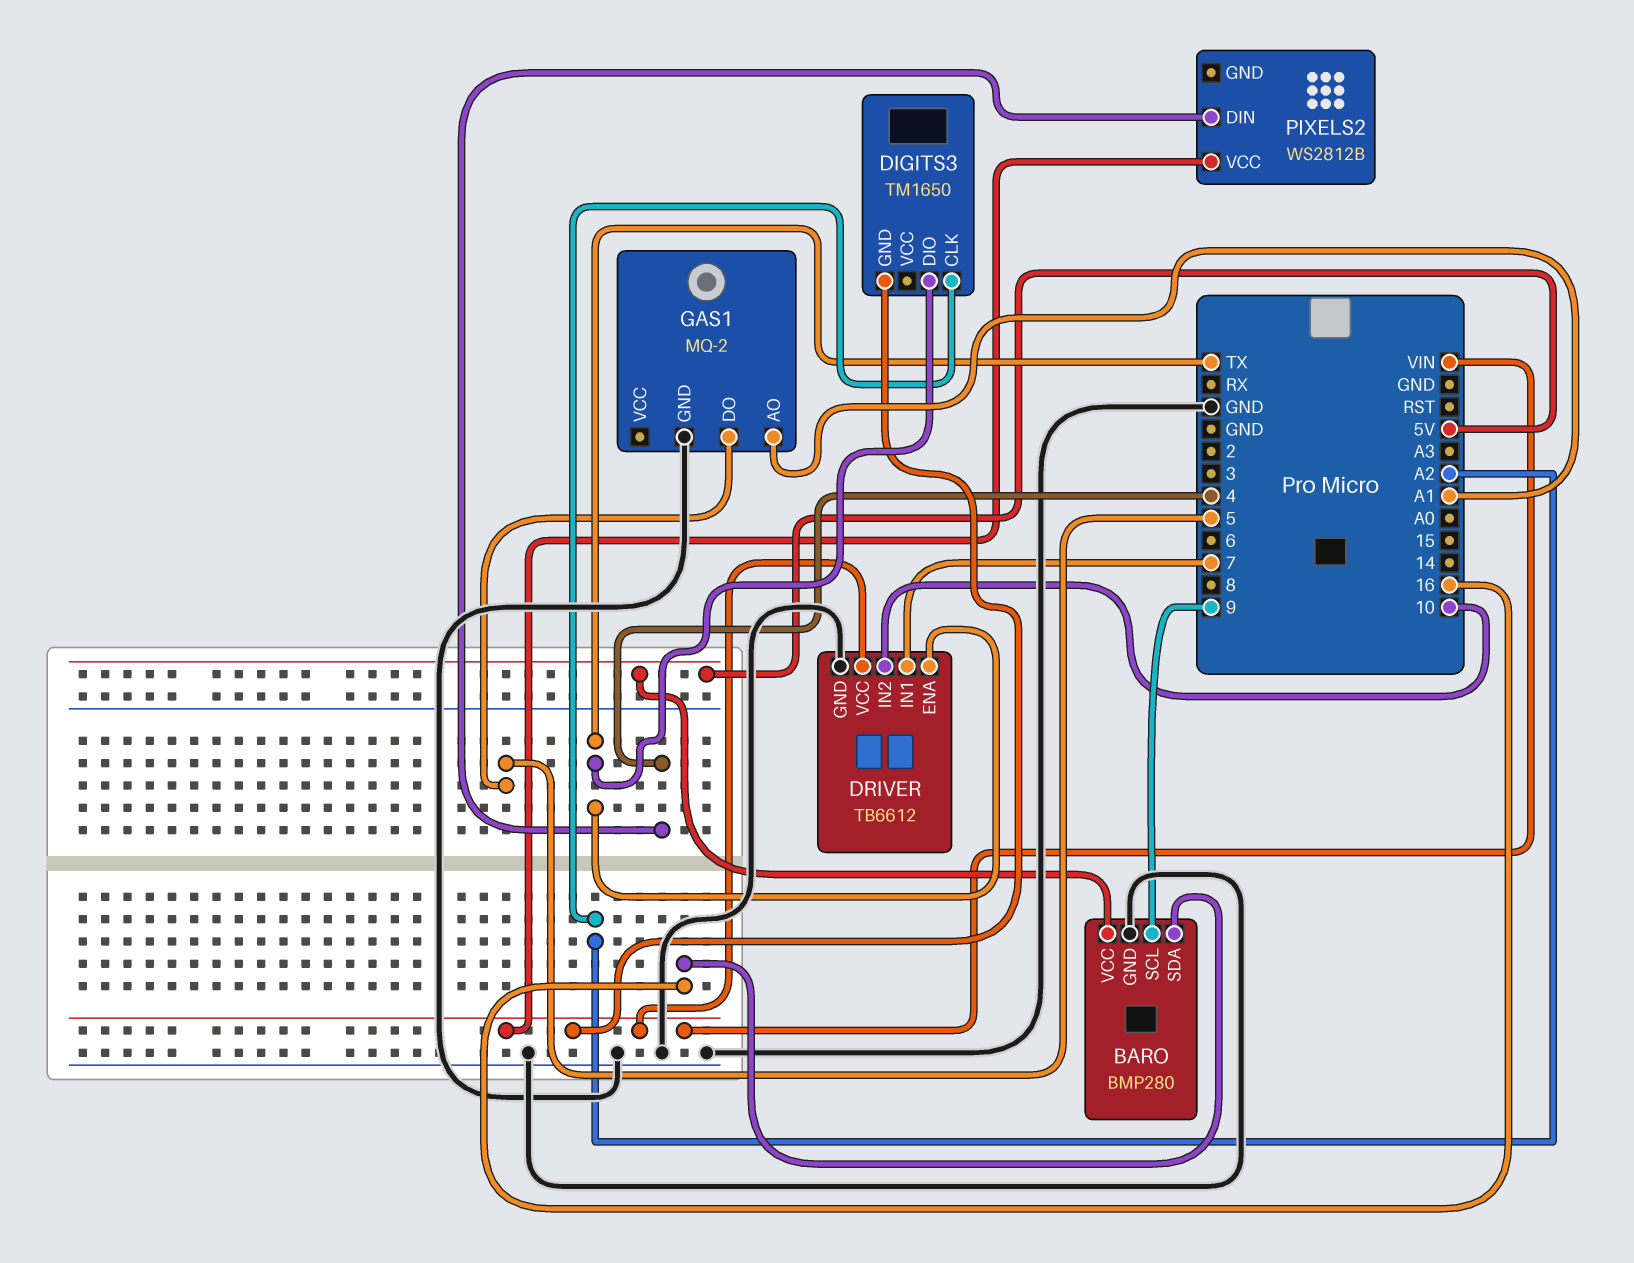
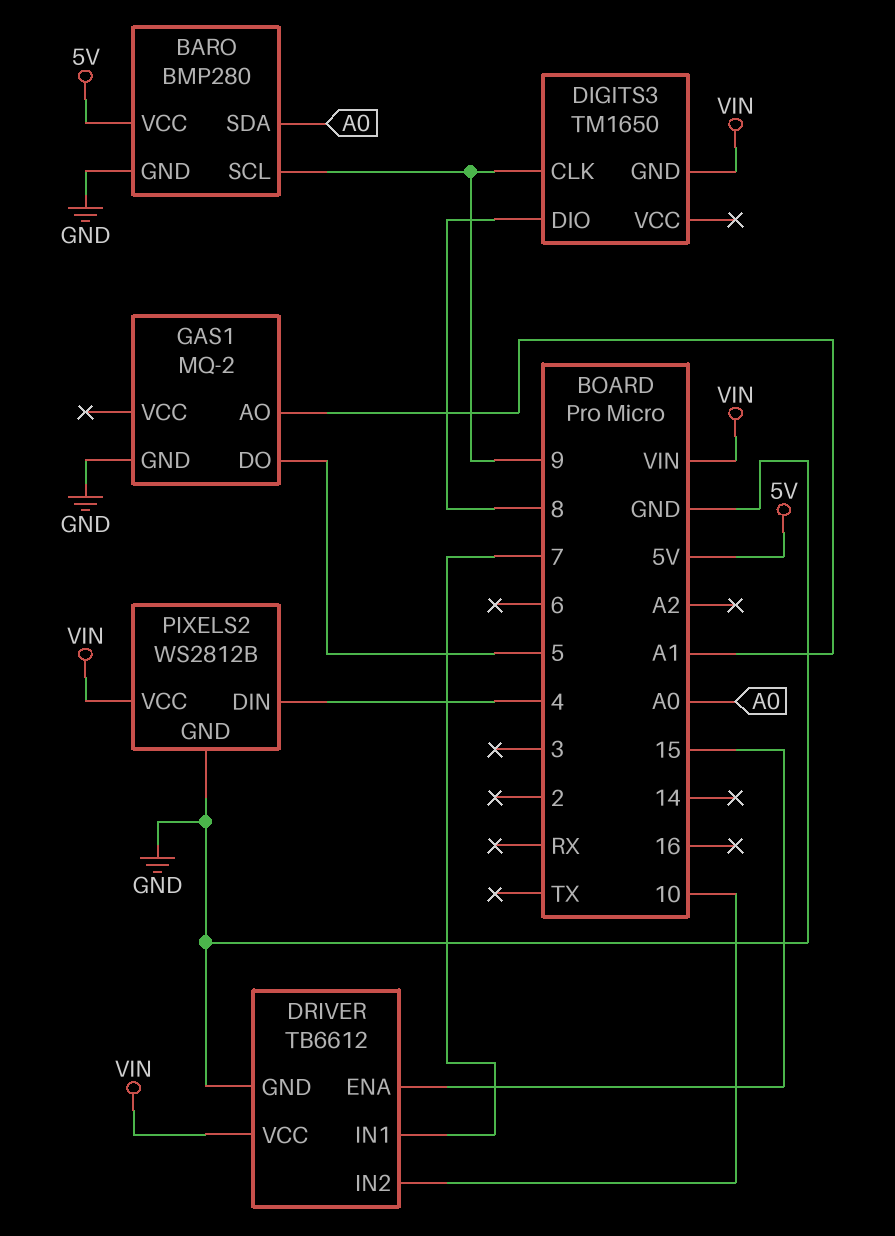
BARO pin SDA: 16 -> A0
DIGITS3 pin CLK: A2 -> 9
DIGITS3 pin DIO: TX -> 8
DRIVER pin ENA: TX -> 15
PIXELS2 pin GND: none -> GND

